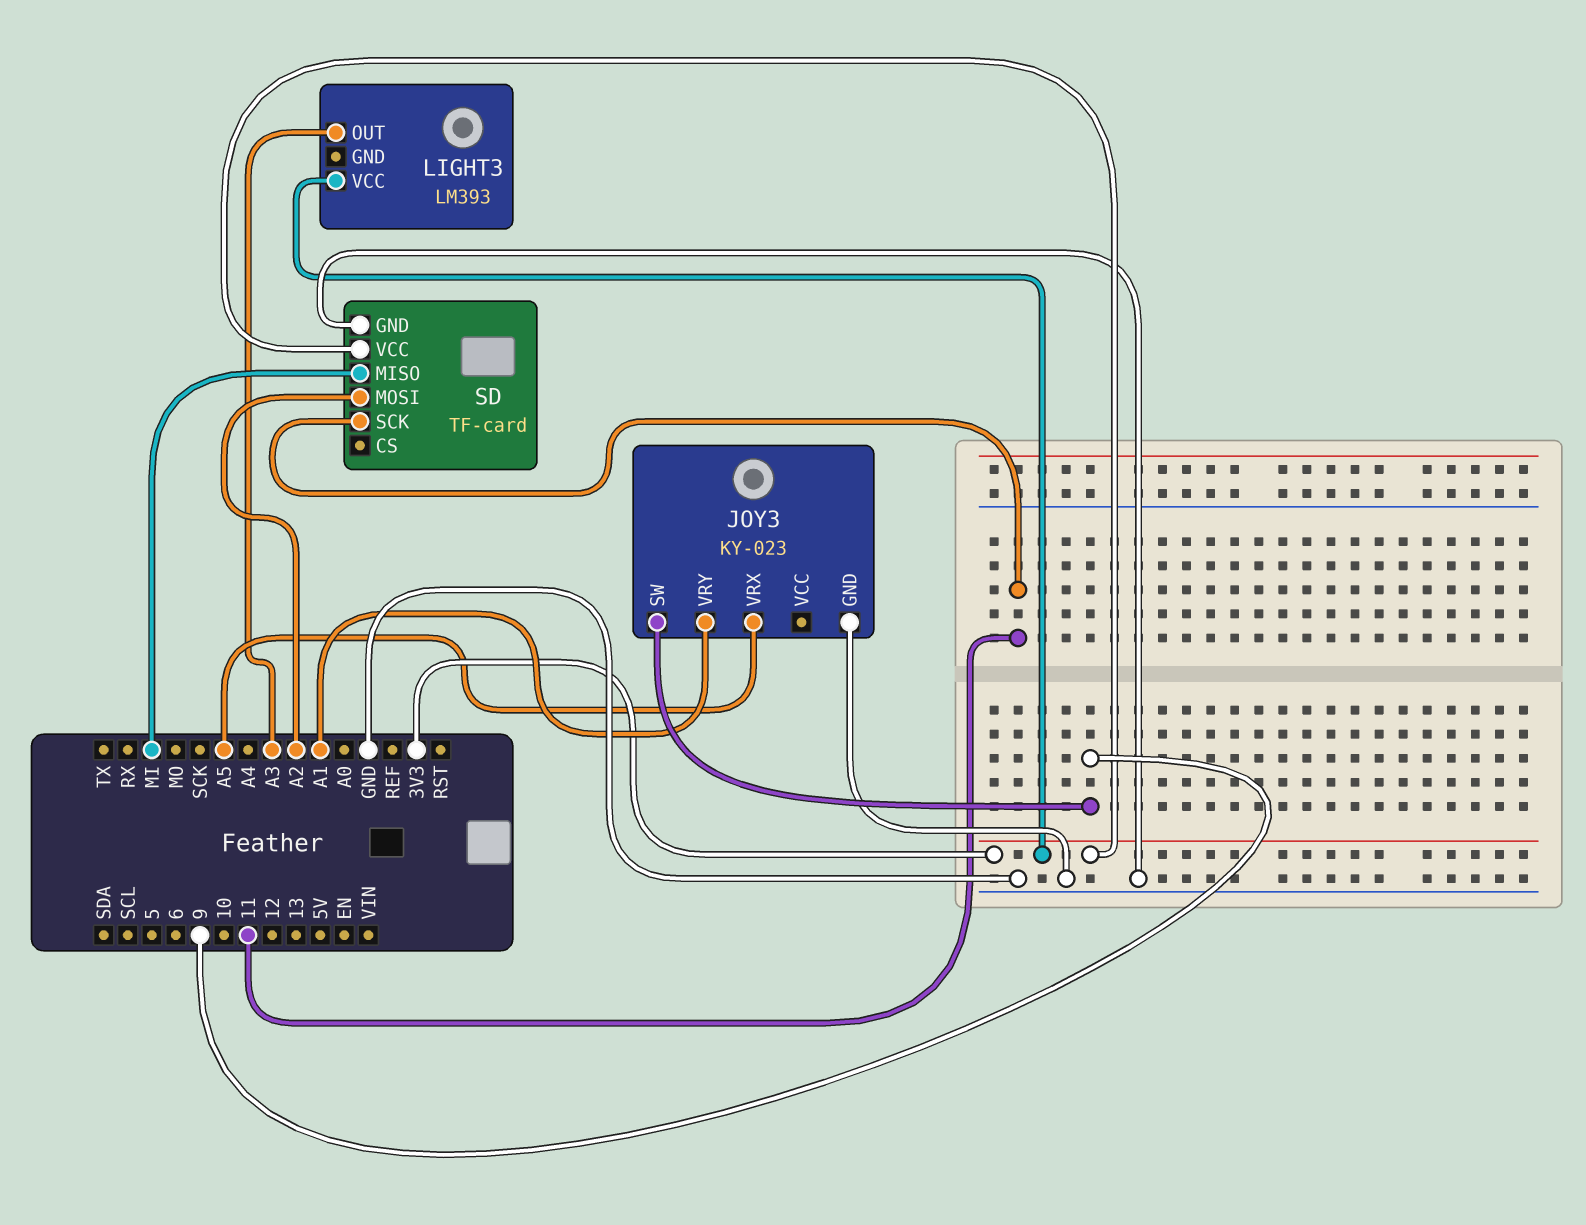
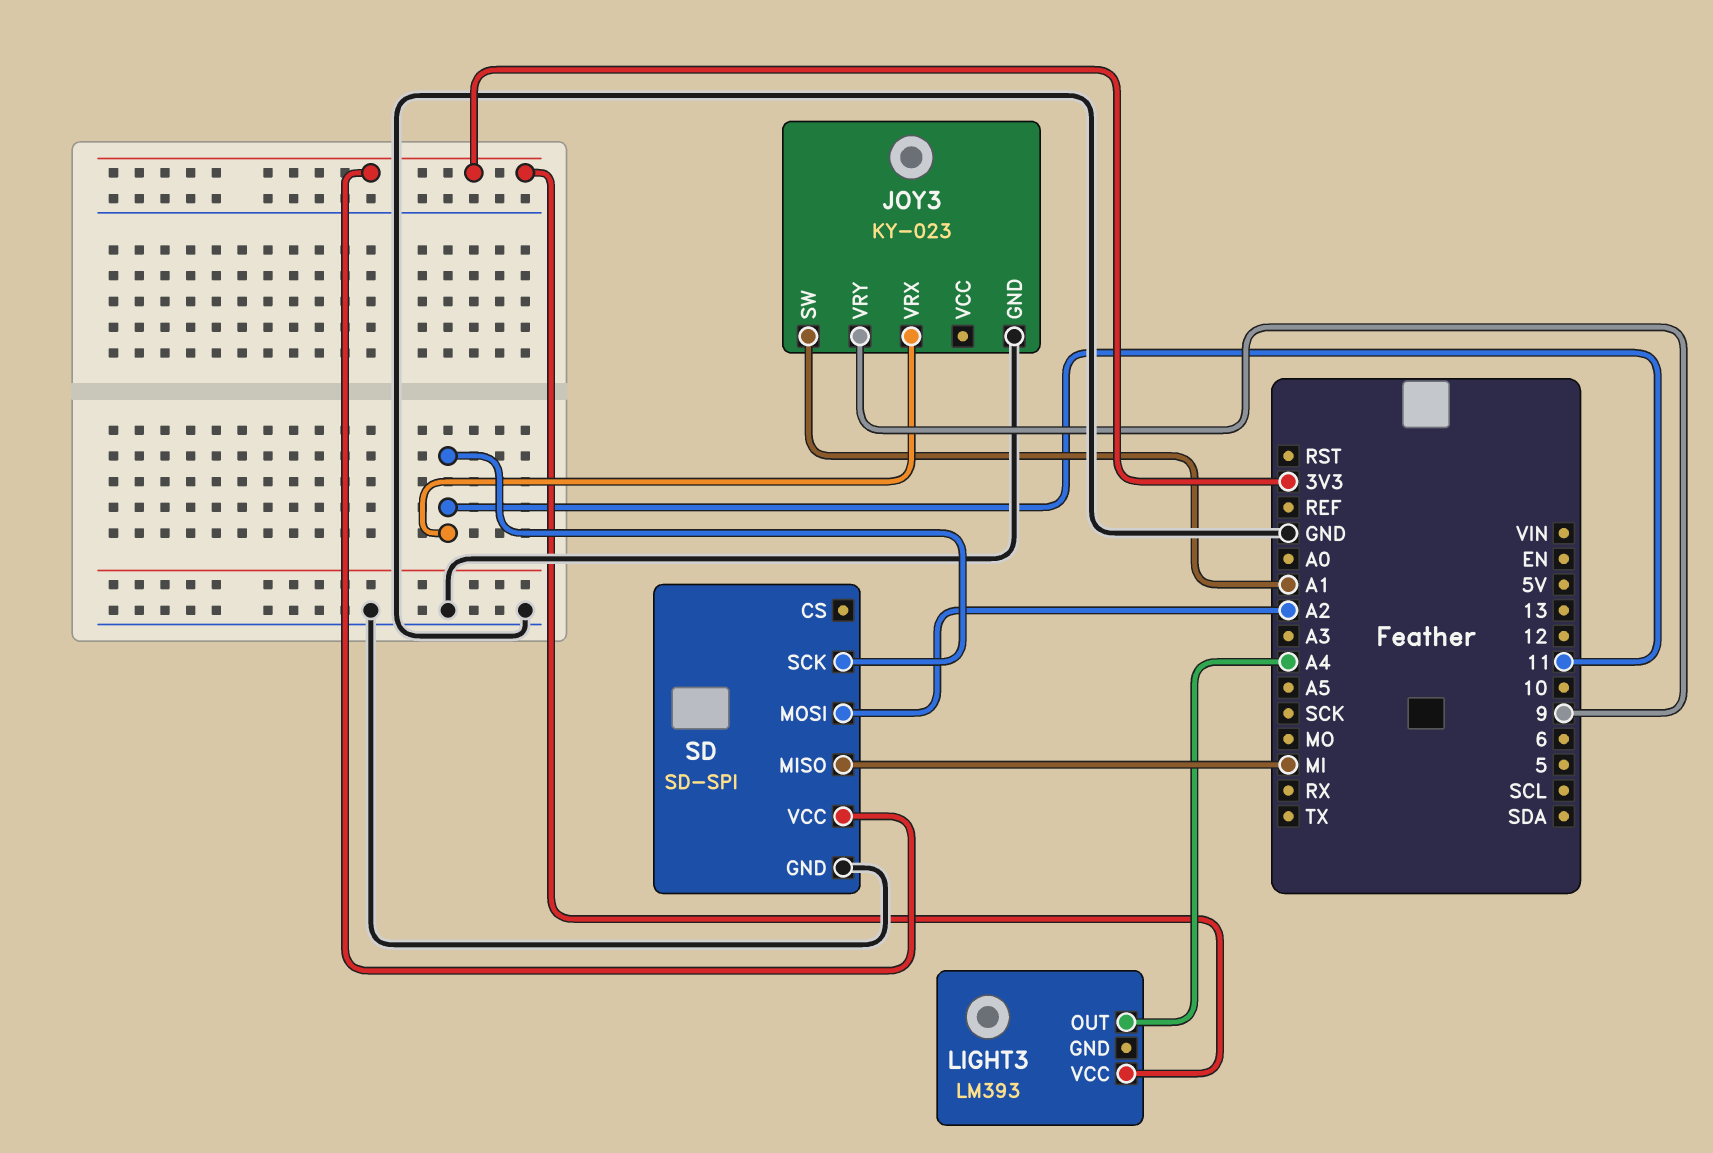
JOY3 pin SW: 9 -> A1
JOY3 pin VRX: A5 -> 11
JOY3 pin VRY: A1 -> 9
LIGHT3 pin OUT: A3 -> A4
SD: TF-card -> SD-SPI

